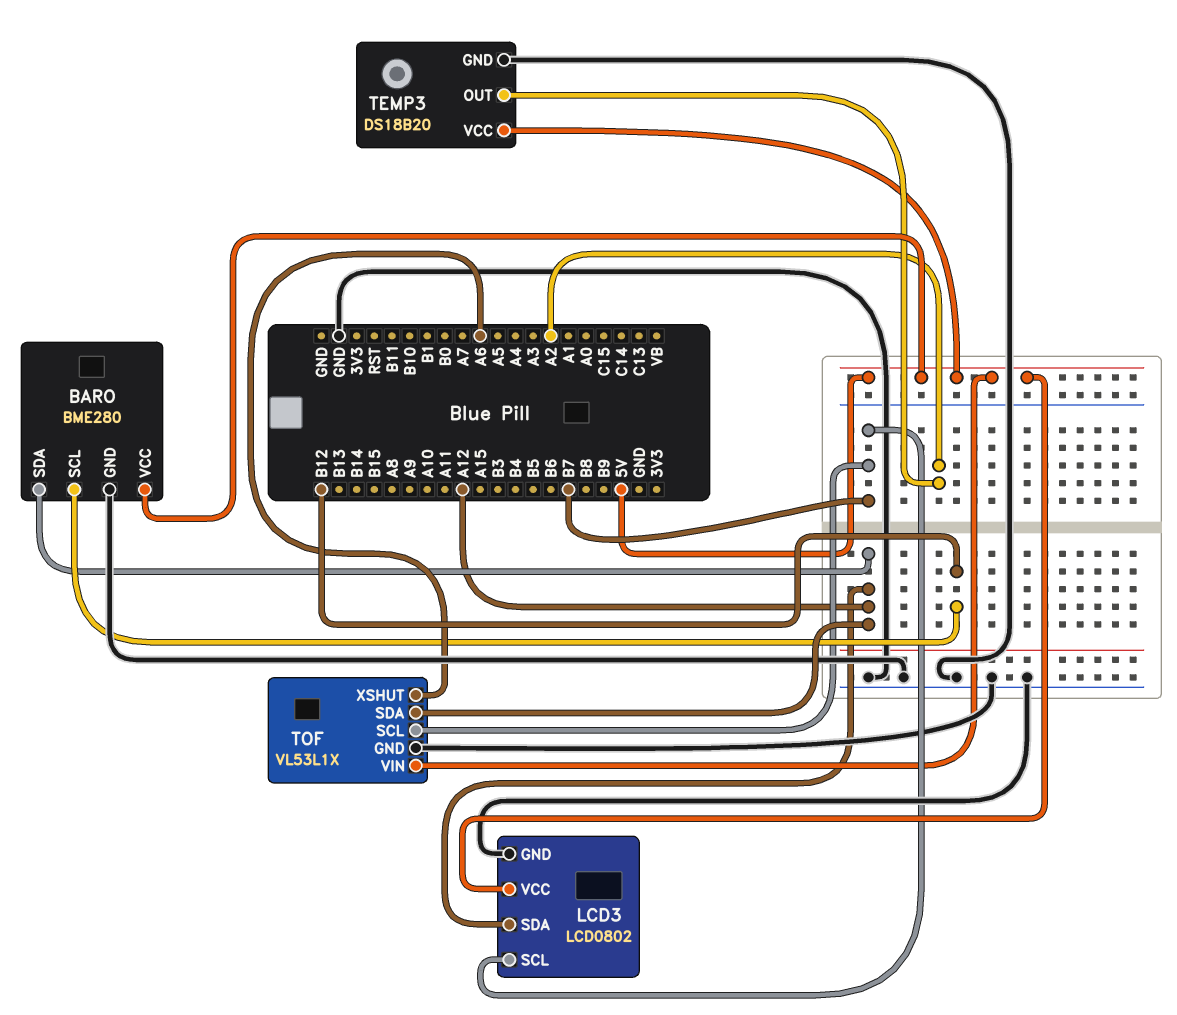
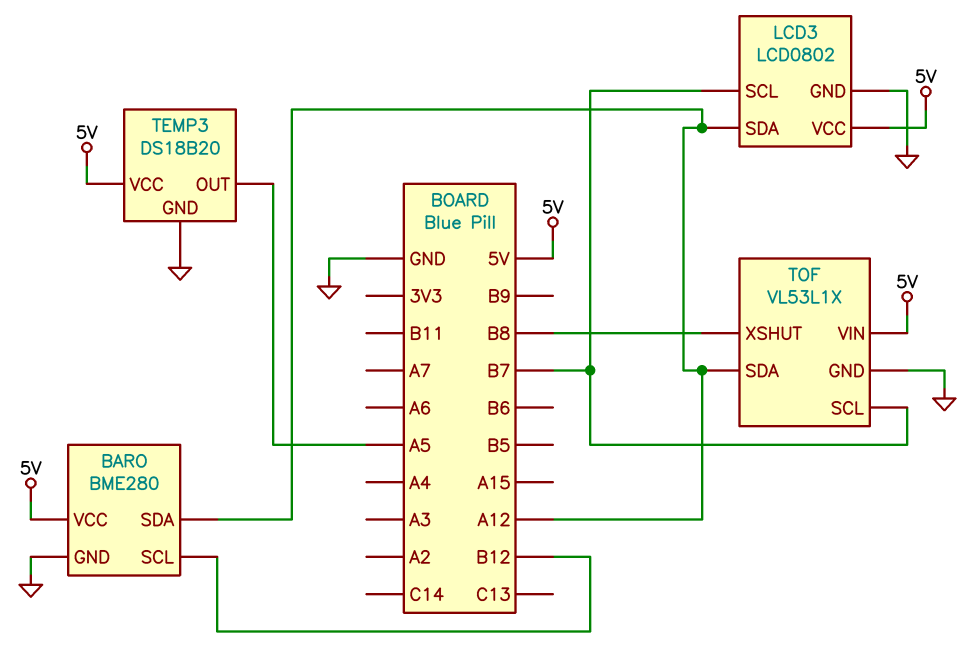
TEMP3 pin OUT: A2 -> A5
TOF pin XSHUT: A6 -> B8

